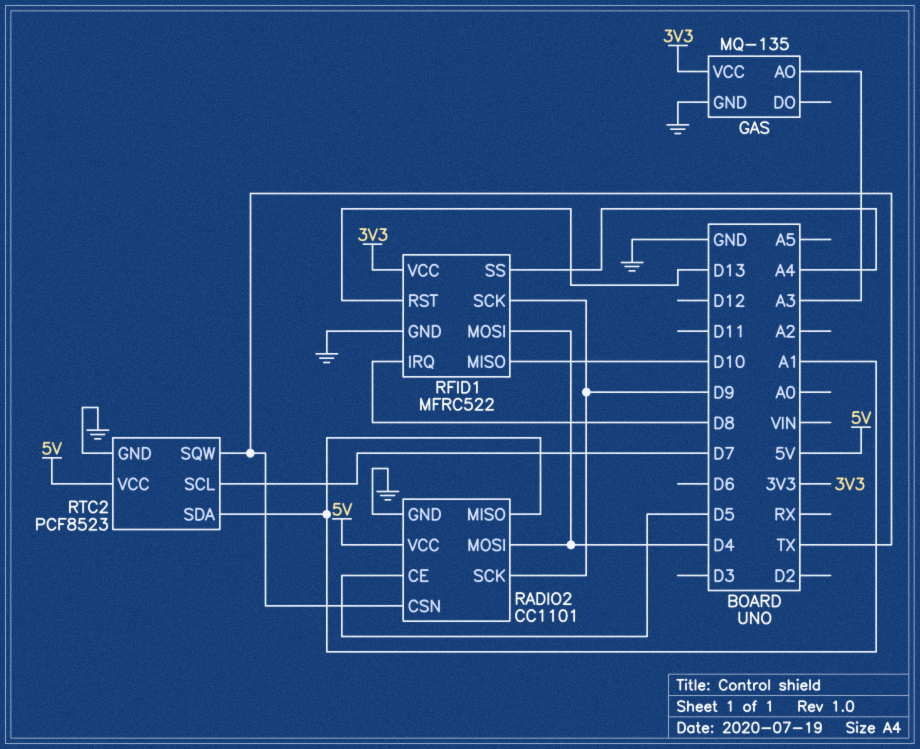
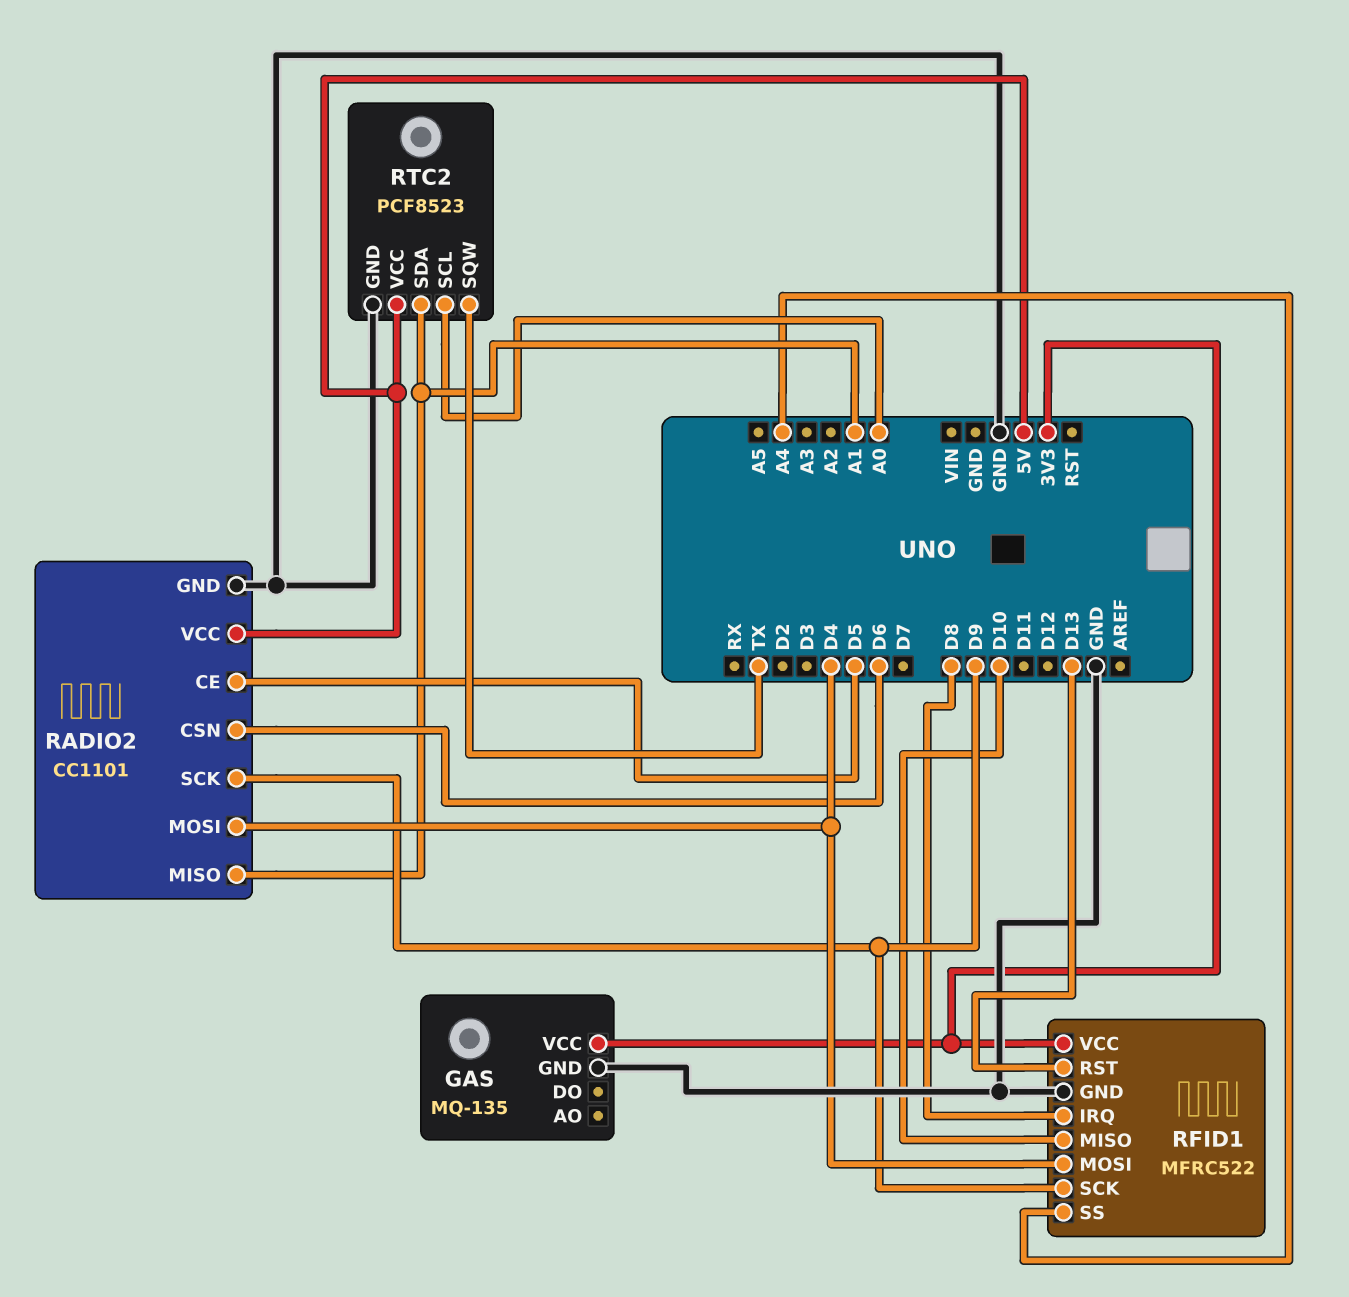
GAS pin AO: A3 -> none
RADIO2 pin CSN: TX -> D6
RTC2 pin SCL: D7 -> A0

